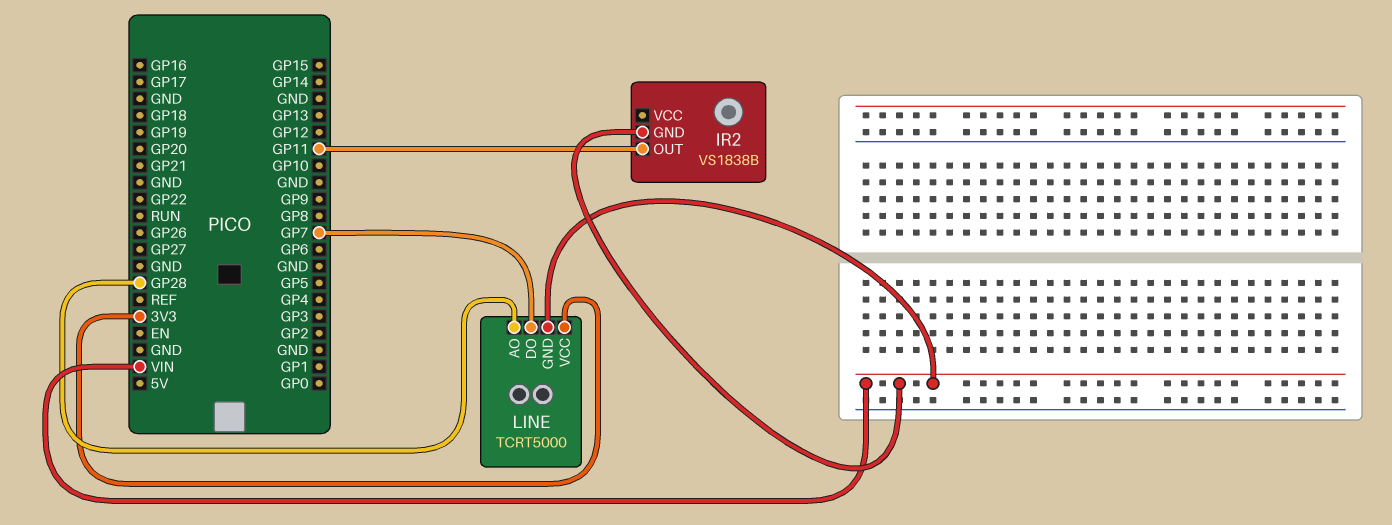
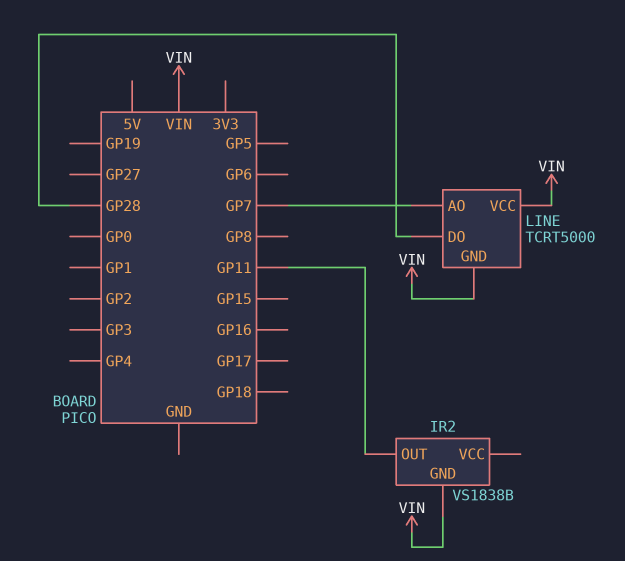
LINE pin AO: GP28 -> GP7
LINE pin DO: GP7 -> GP28
LINE pin VCC: 3V3 -> VIN

